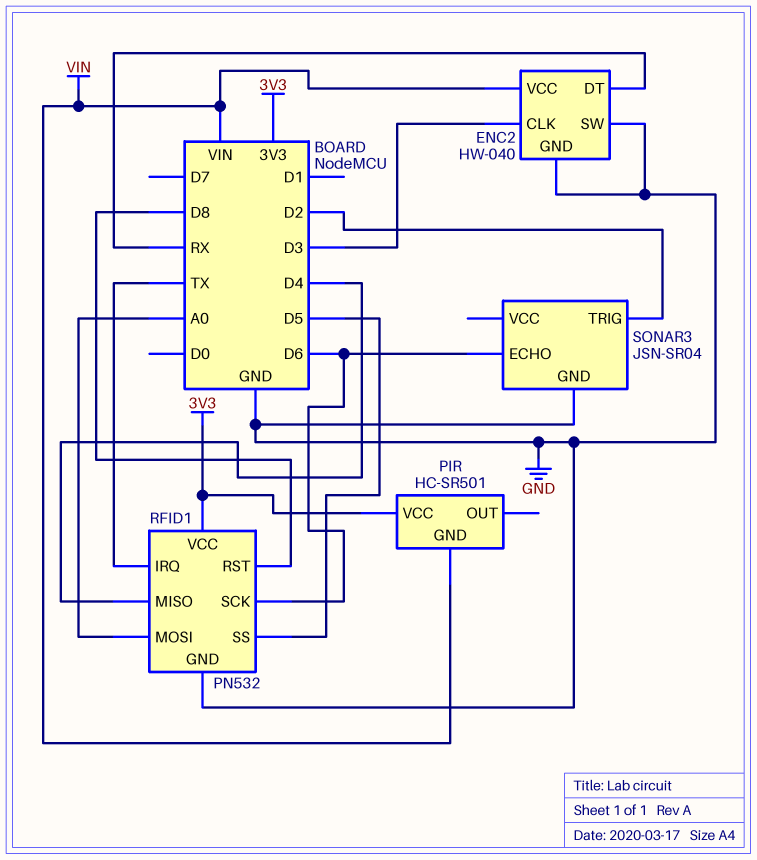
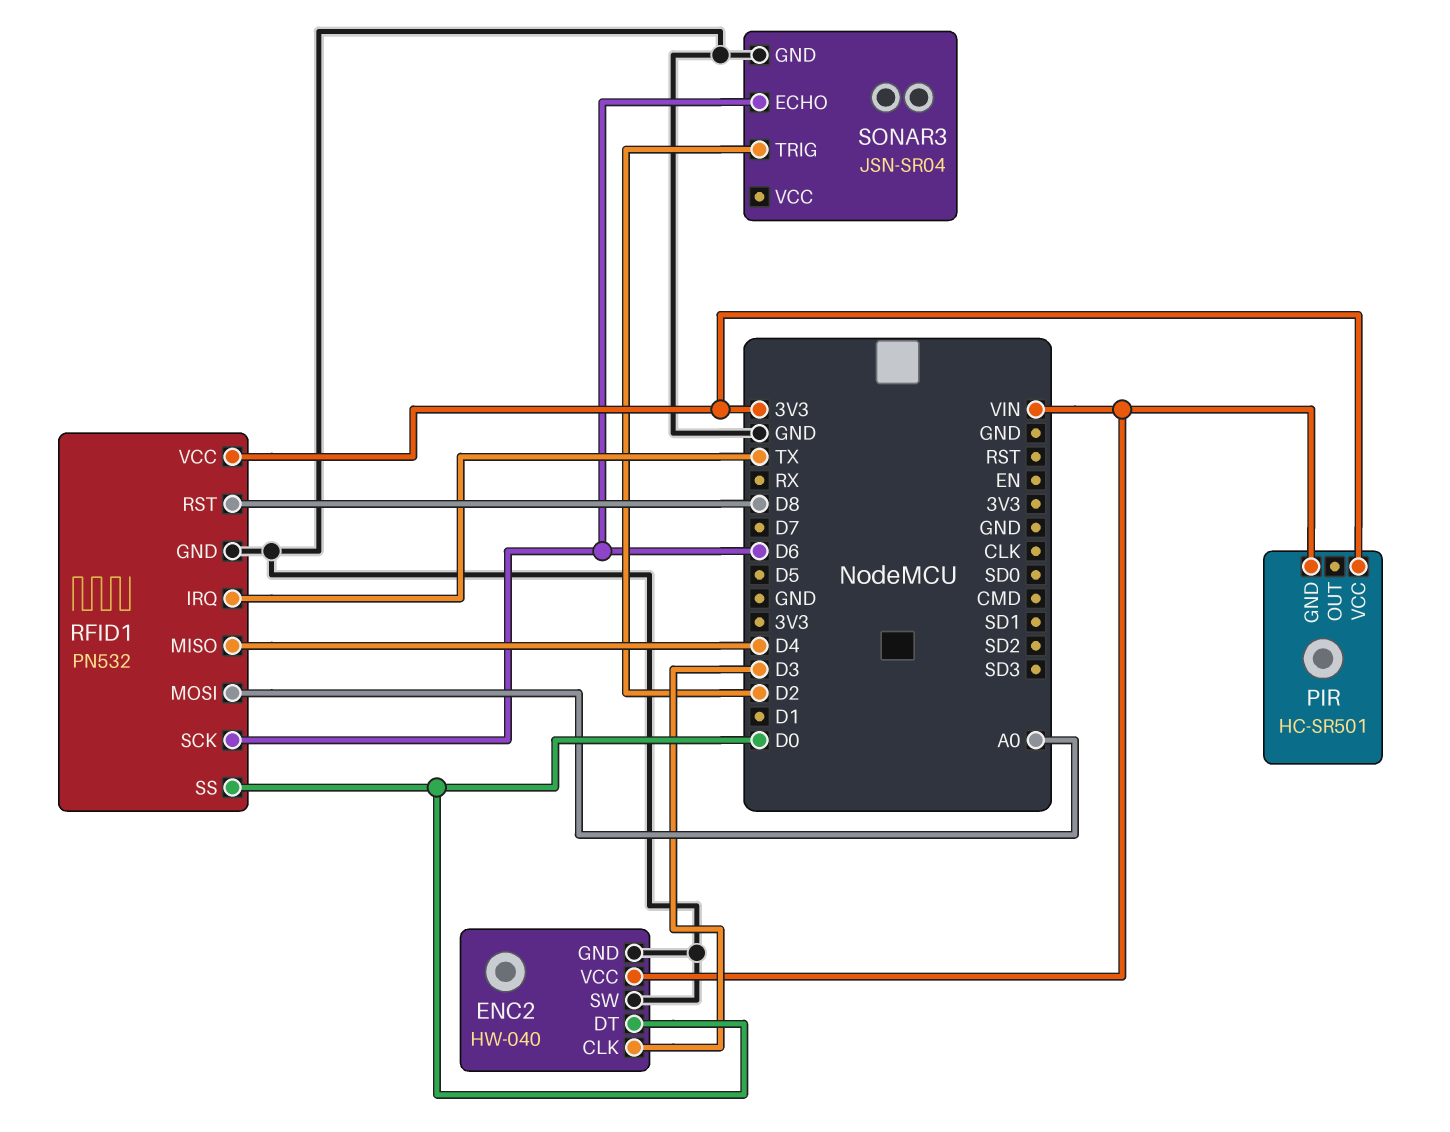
ENC2 pin DT: RX -> D0
RFID1 pin SS: D5 -> D0

